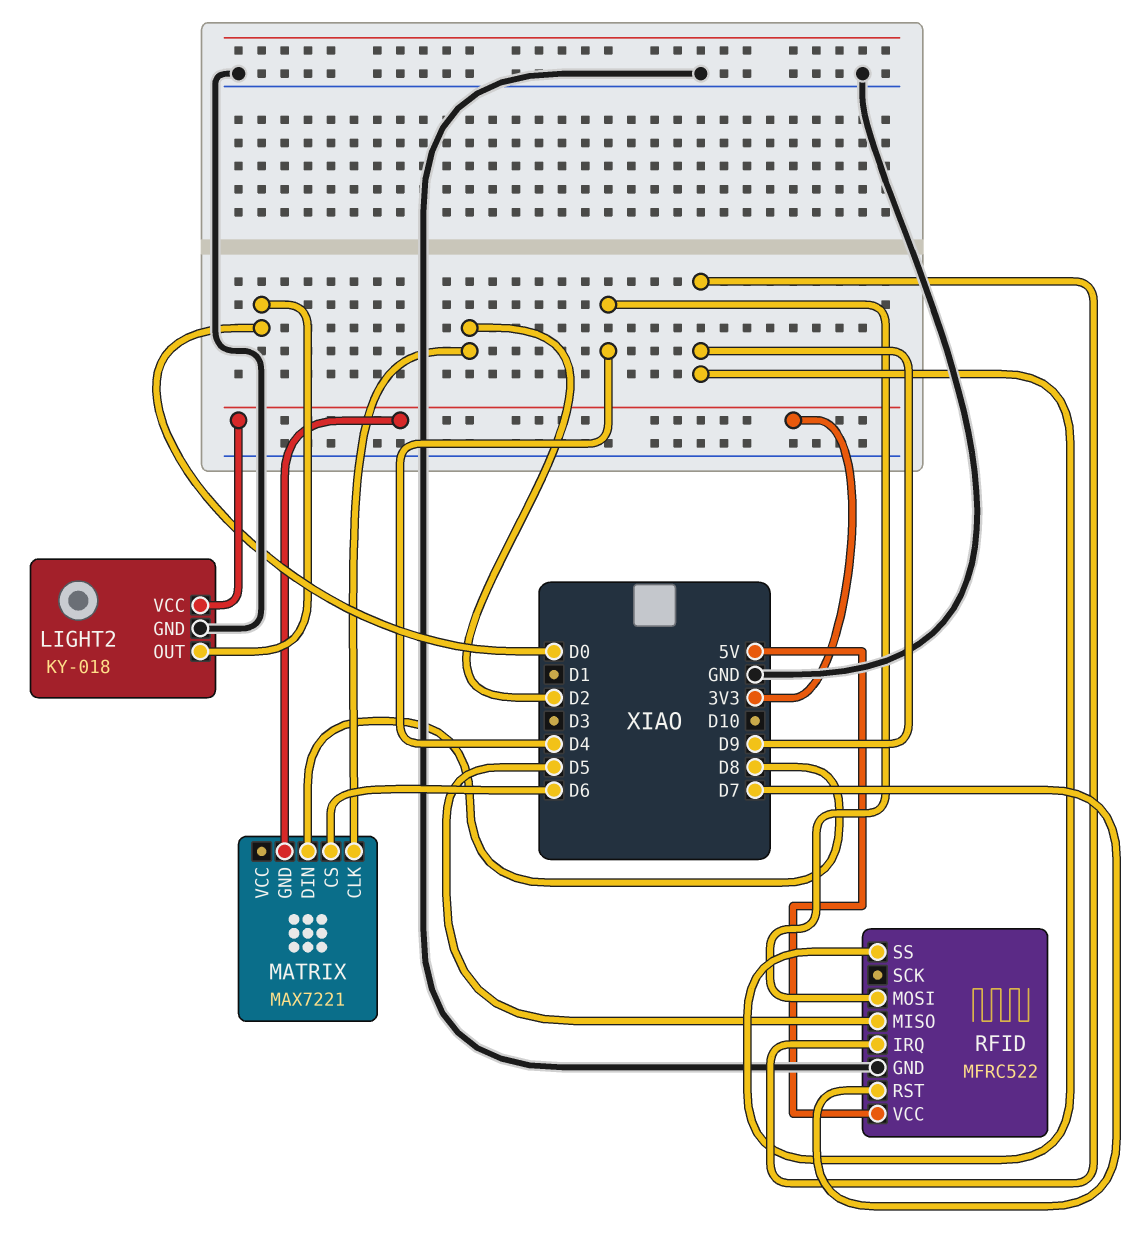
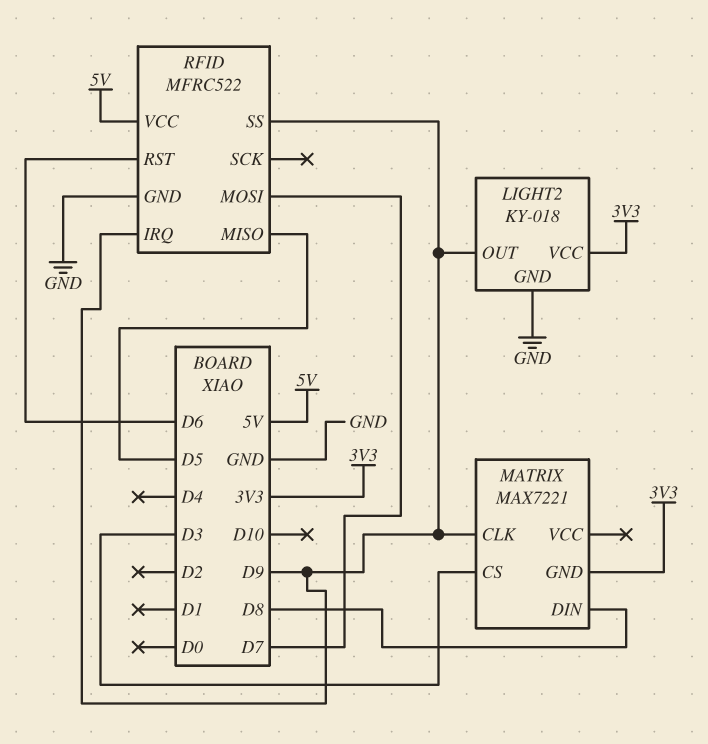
LIGHT2 pin OUT: D0 -> D9
MATRIX pin CLK: D2 -> D9
MATRIX pin CS: D6 -> D3
RFID pin MOSI: D4 -> D7
RFID pin RST: D7 -> D6

